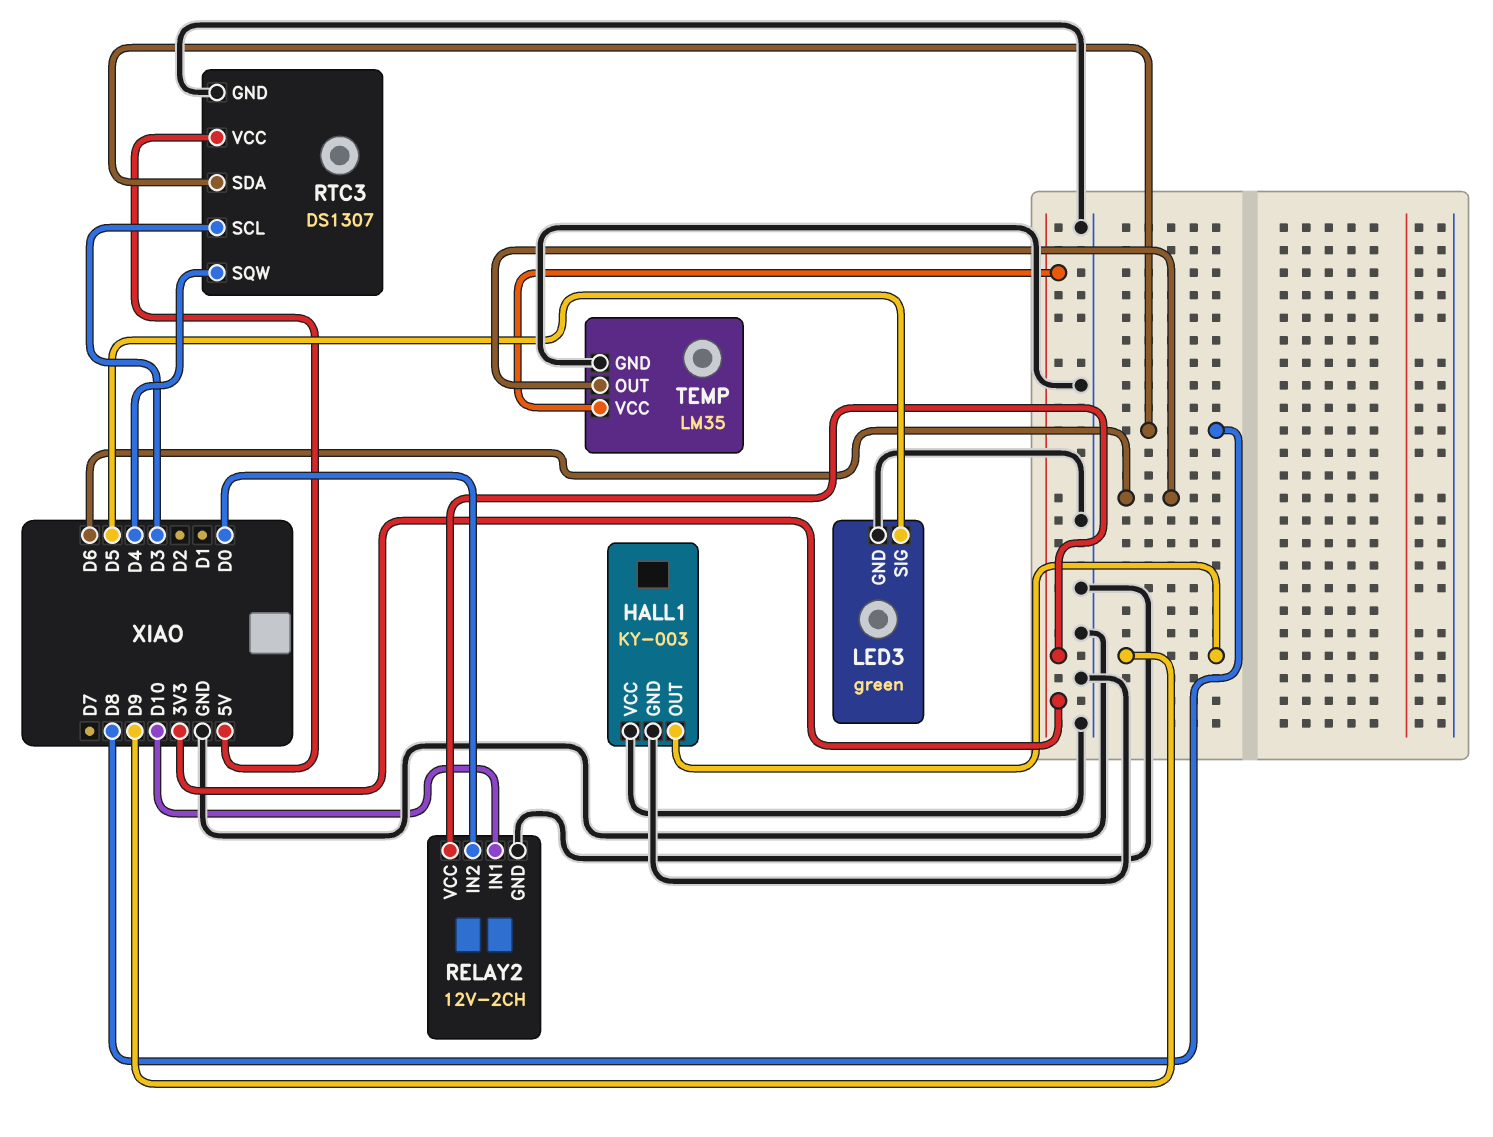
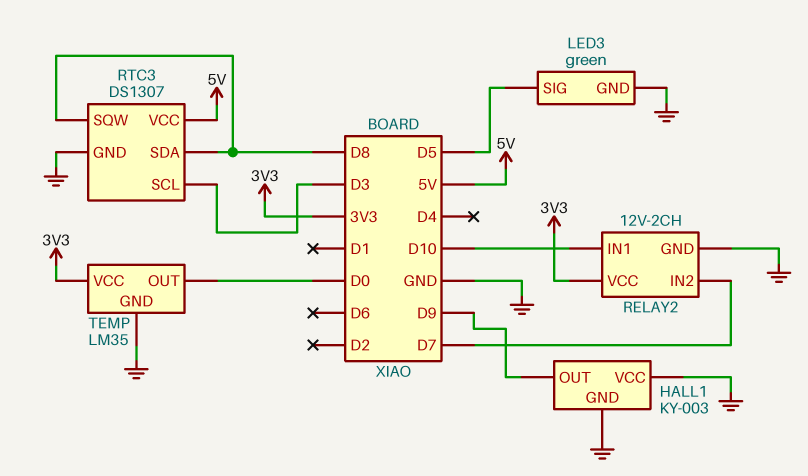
RELAY2 pin IN2: D0 -> D7
RTC3 pin SQW: D4 -> D8
TEMP pin OUT: D6 -> D0

